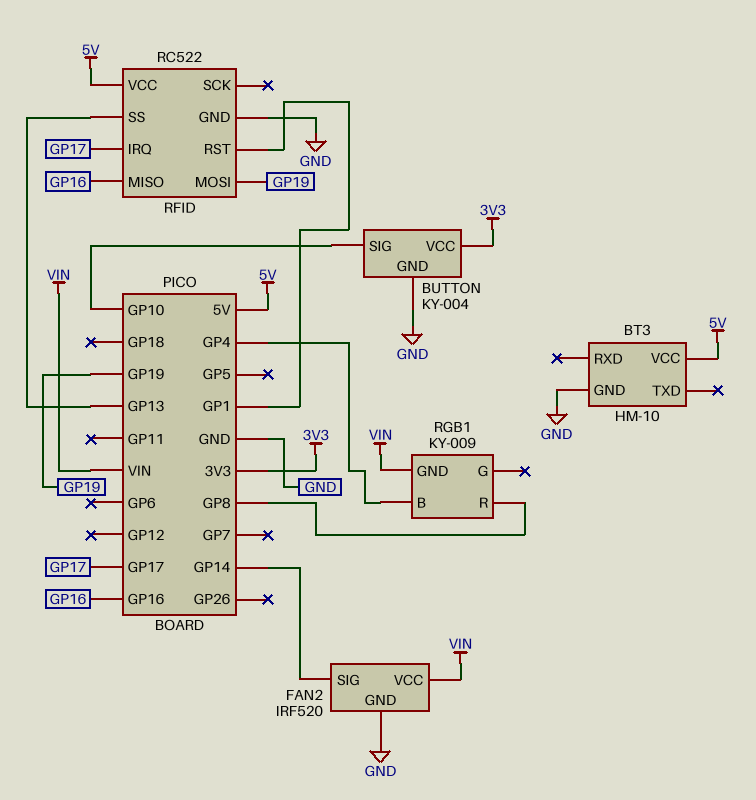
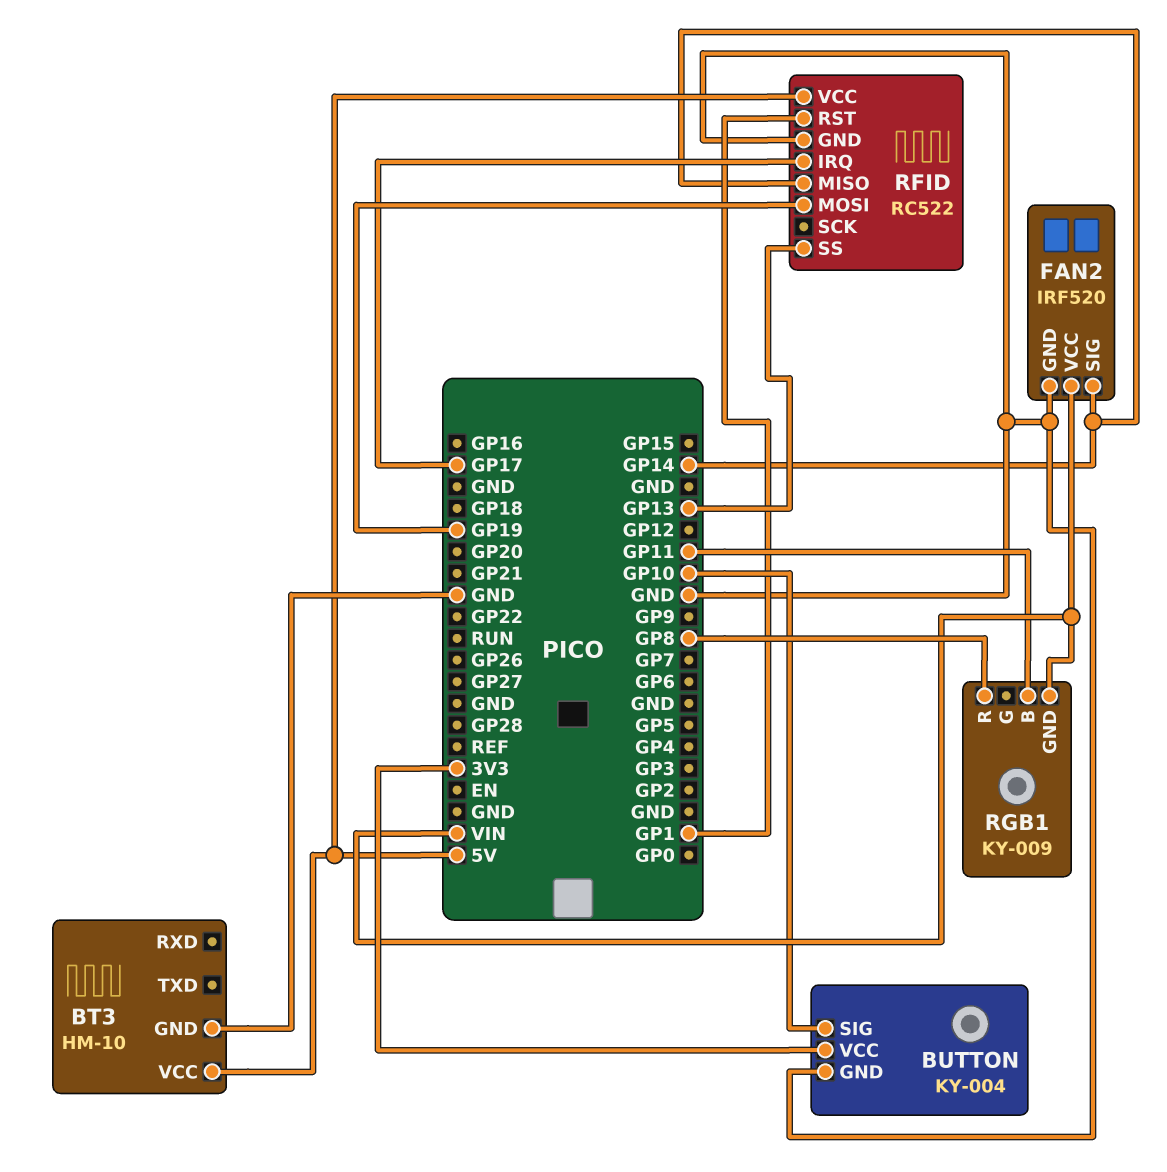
RFID pin MISO: GP16 -> GP14
RGB1 pin B: GP4 -> GP11

